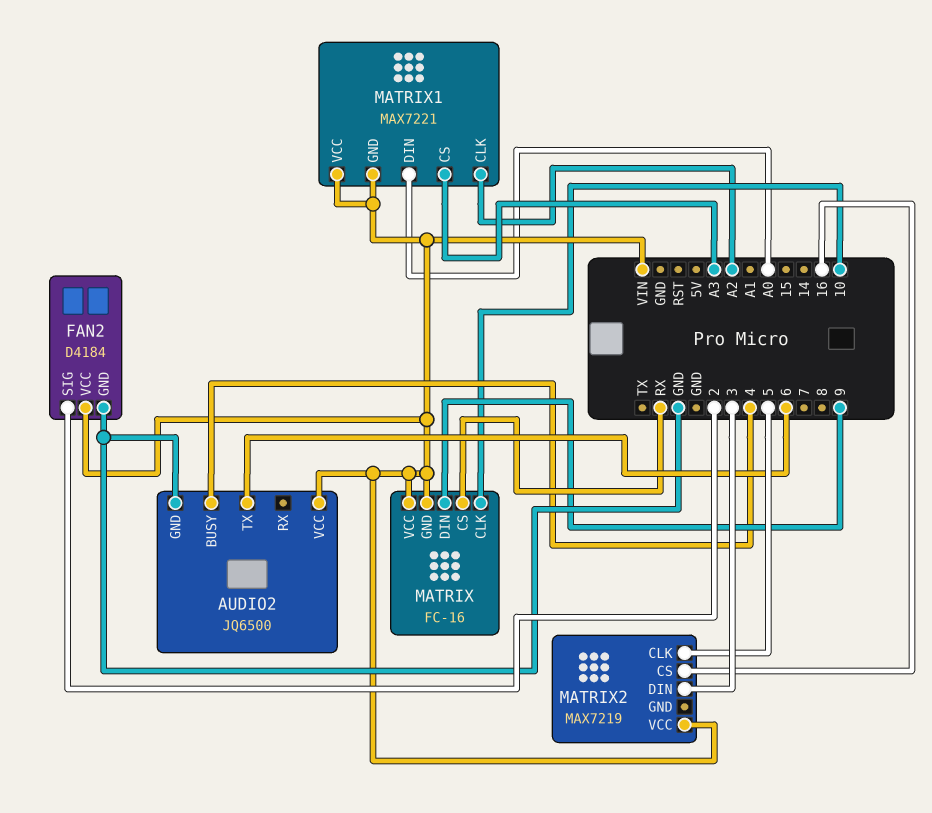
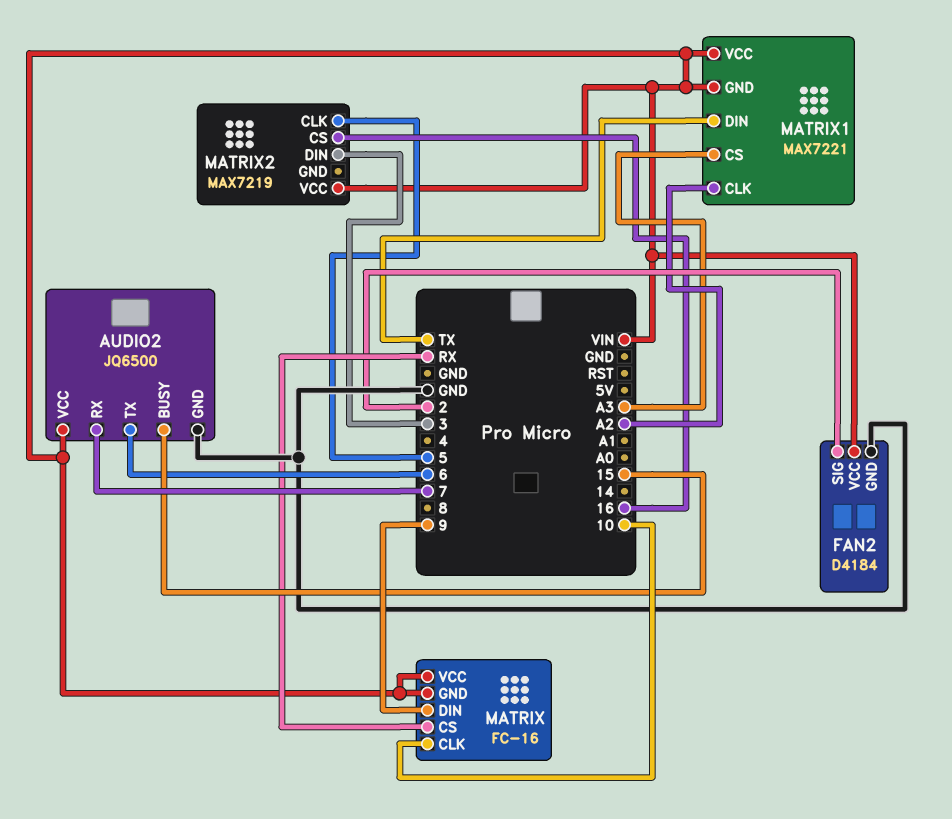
AUDIO2 pin BUSY: 4 -> 15
AUDIO2 pin RX: none -> 7
MATRIX1 pin DIN: A0 -> TX

